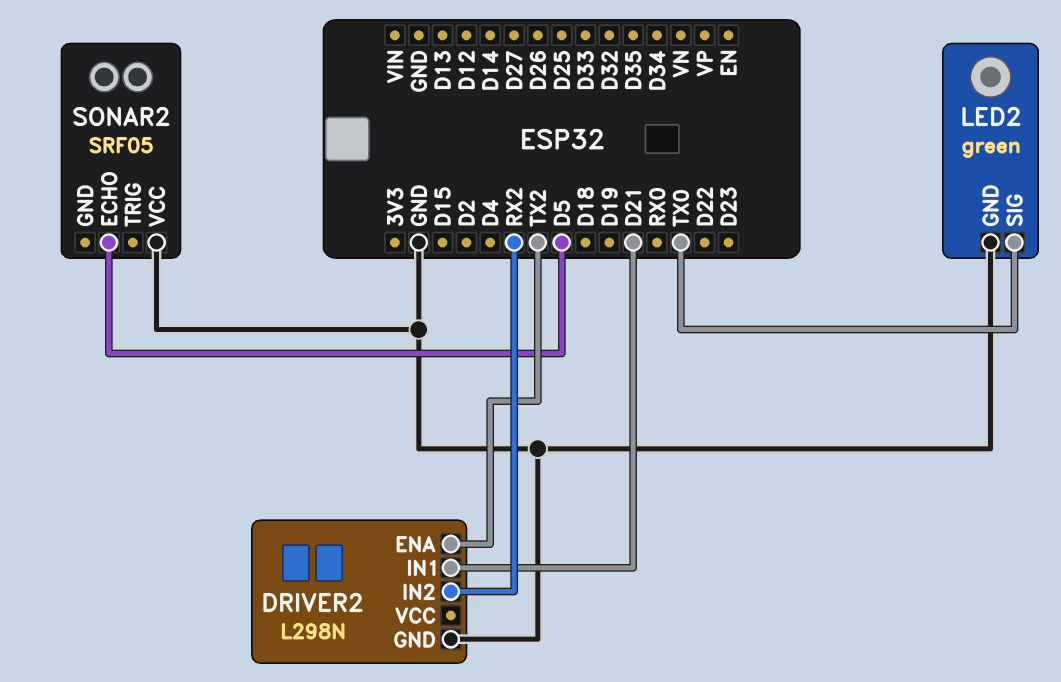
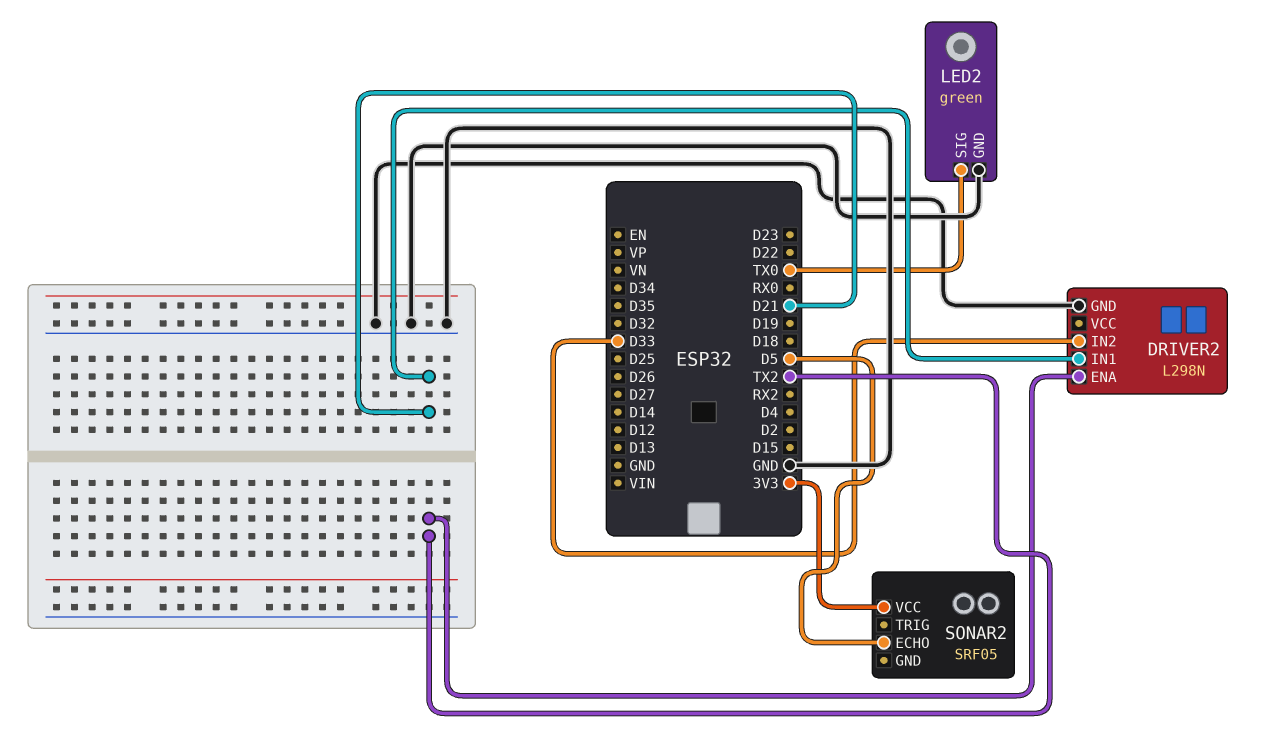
DRIVER2 pin IN2: RX2 -> D33
SONAR2 pin VCC: GND -> 3V3

